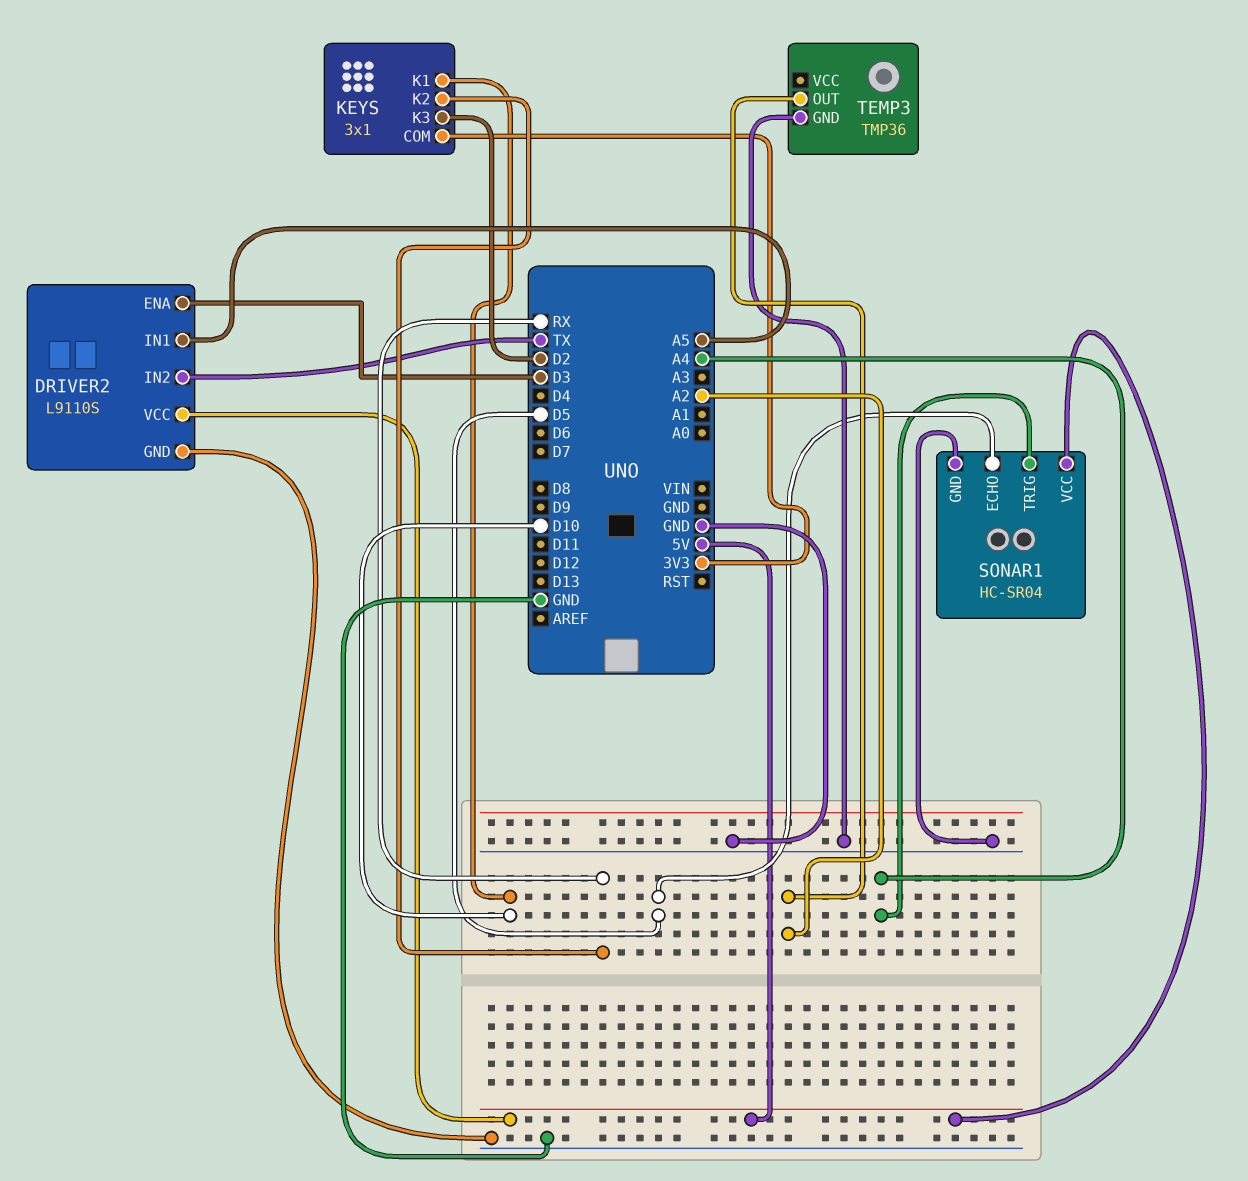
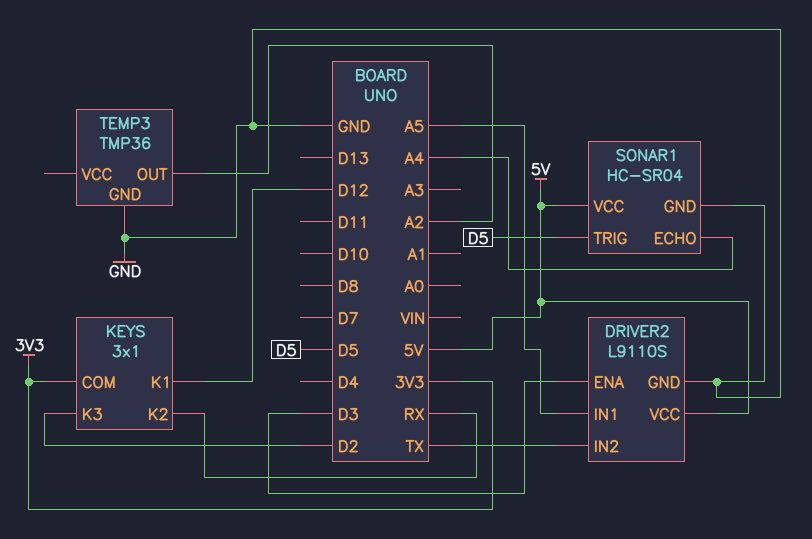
KEYS pin K1: D10 -> D12
SONAR1 pin ECHO: D5 -> A4
SONAR1 pin TRIG: A4 -> D5

